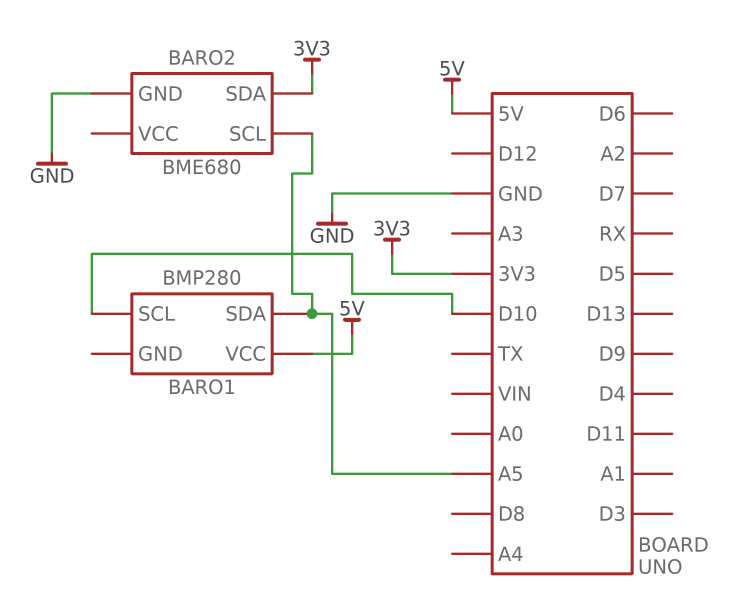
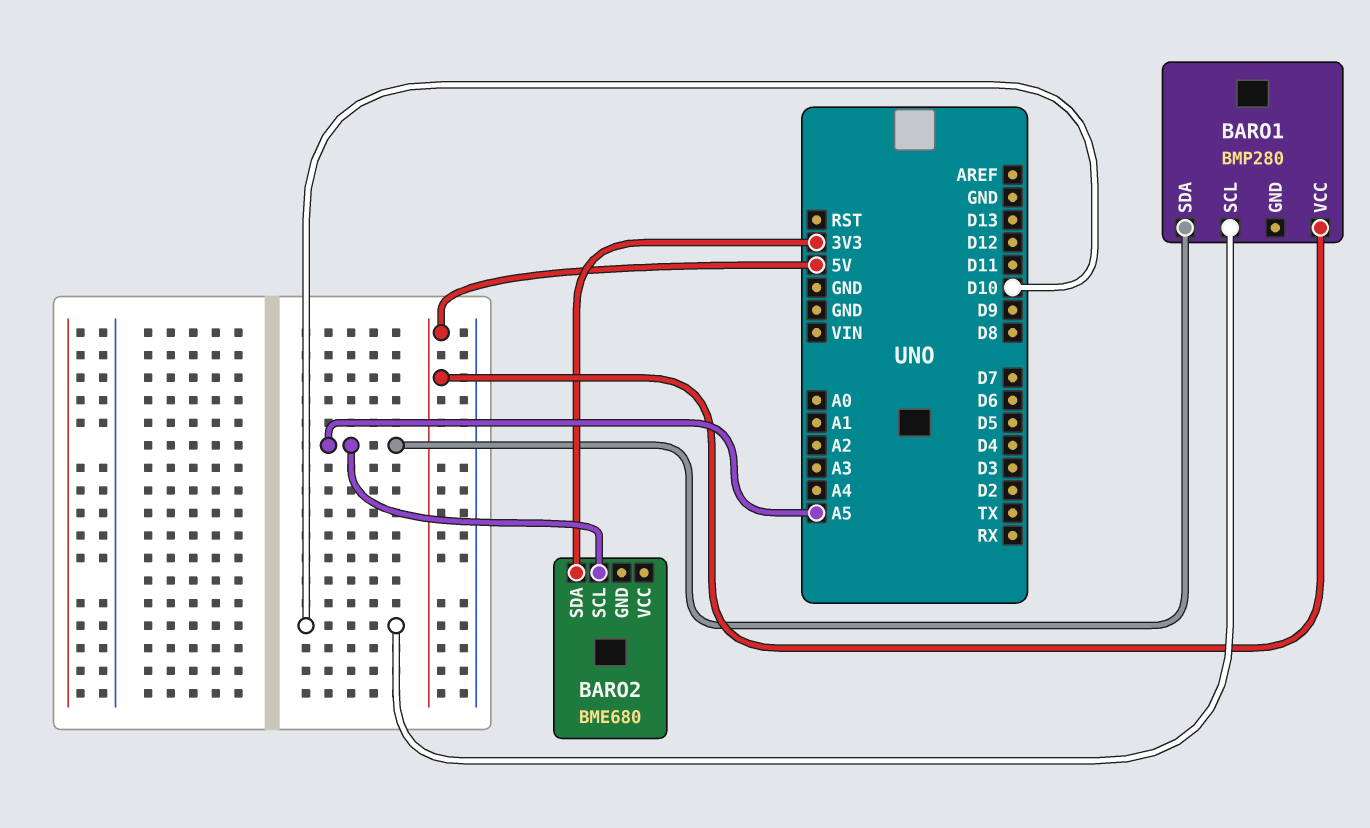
BARO2 pin GND: GND -> none

